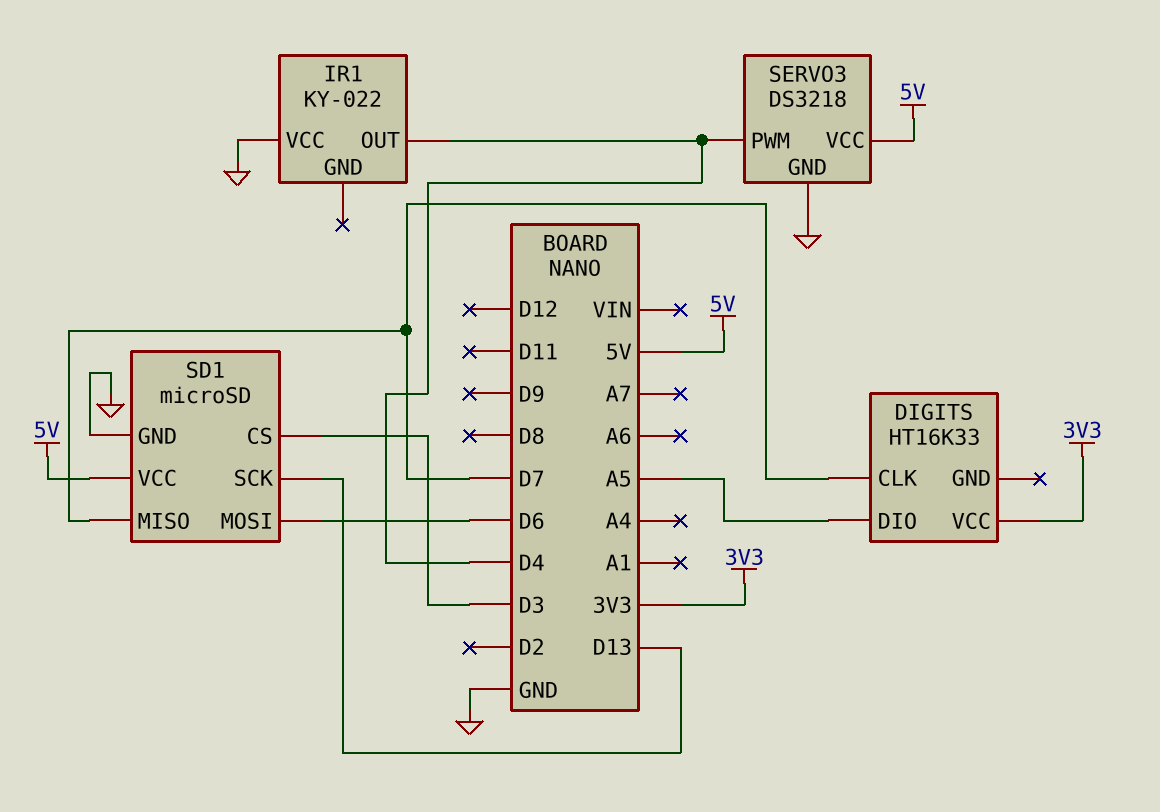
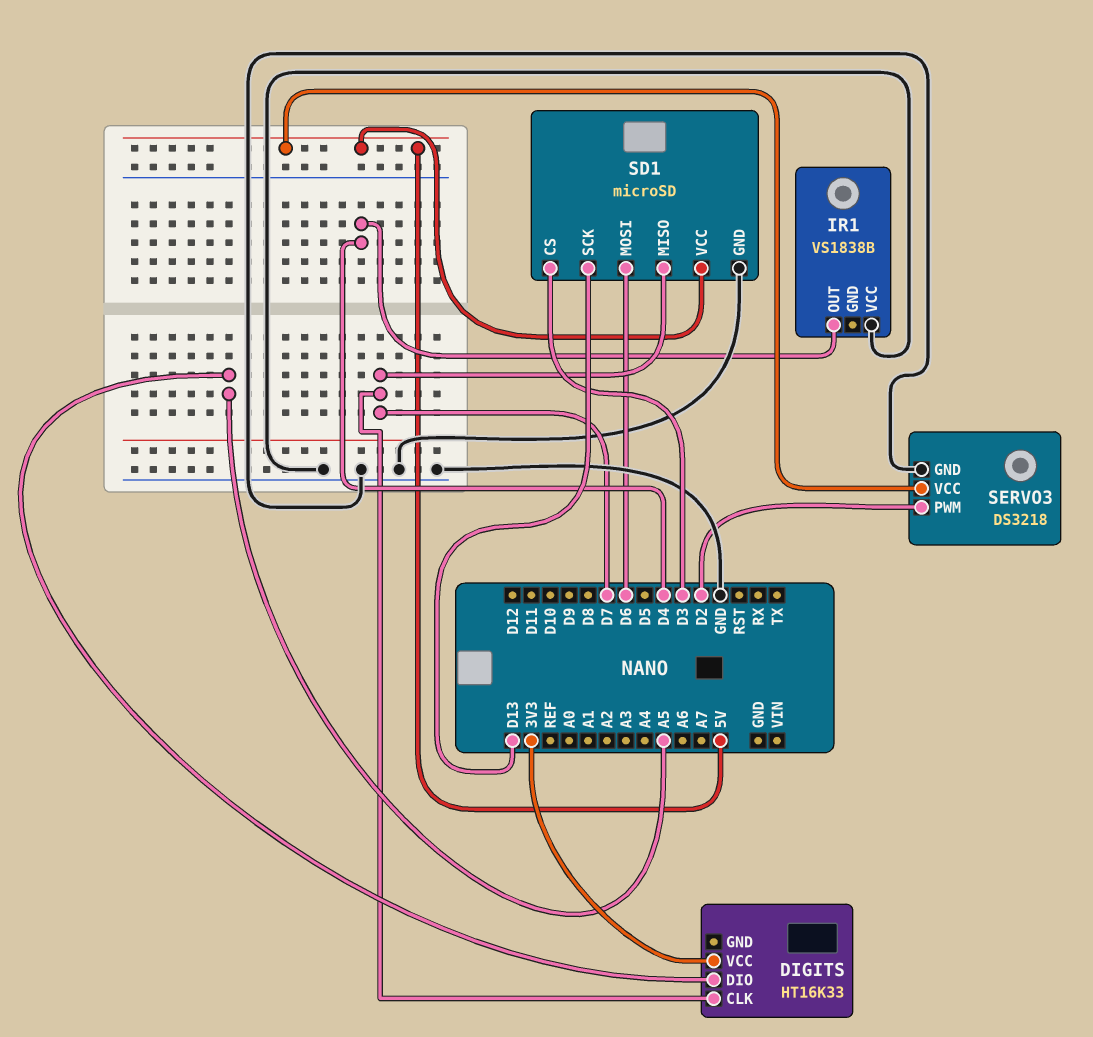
IR1: KY-022 -> VS1838B
SERVO3 pin PWM: D4 -> D2

